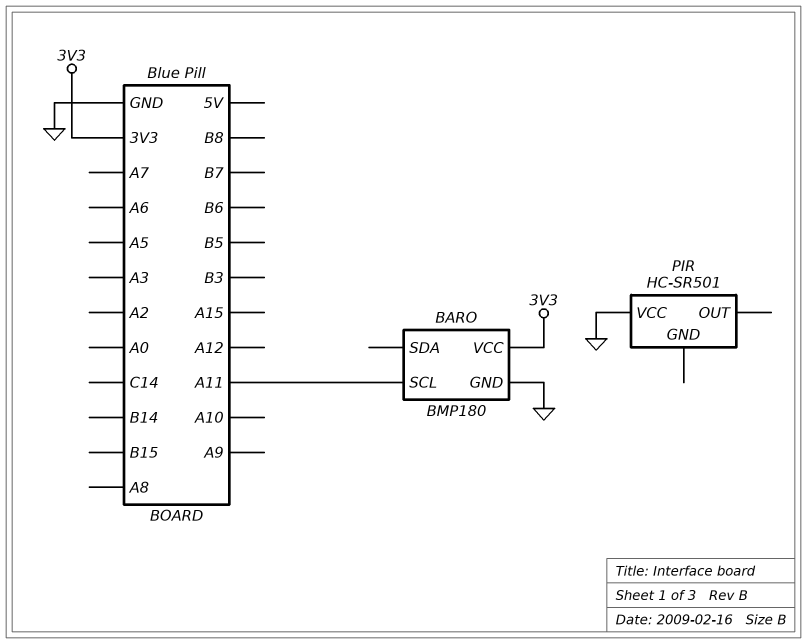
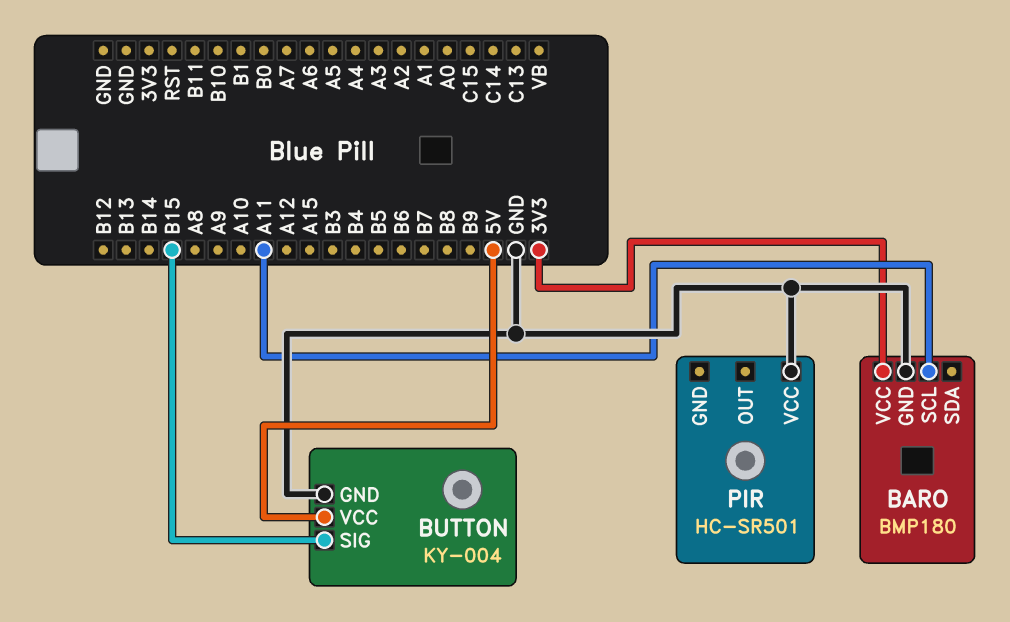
BUTTON: none -> KY-004
BUTTON pin GND: none -> GND
BUTTON pin SIG: none -> B15
BUTTON pin VCC: none -> 5V

